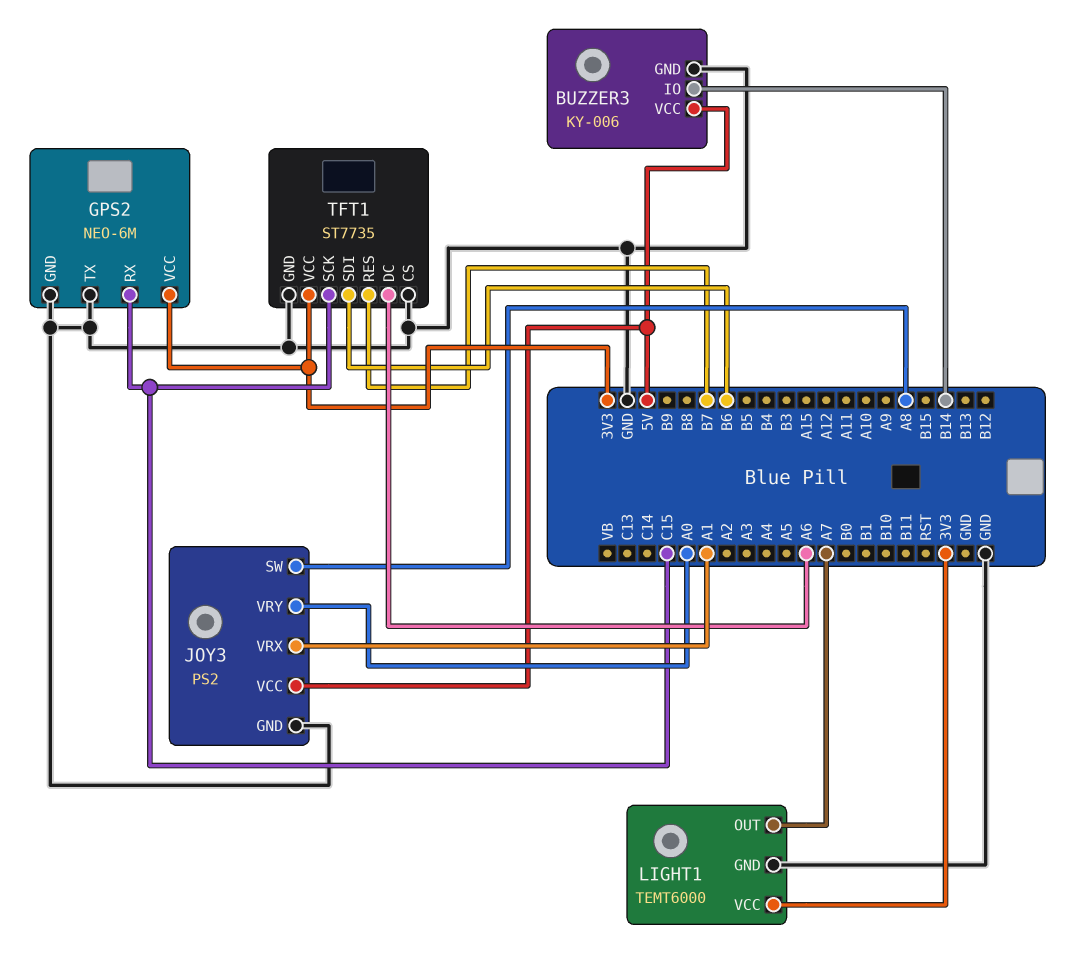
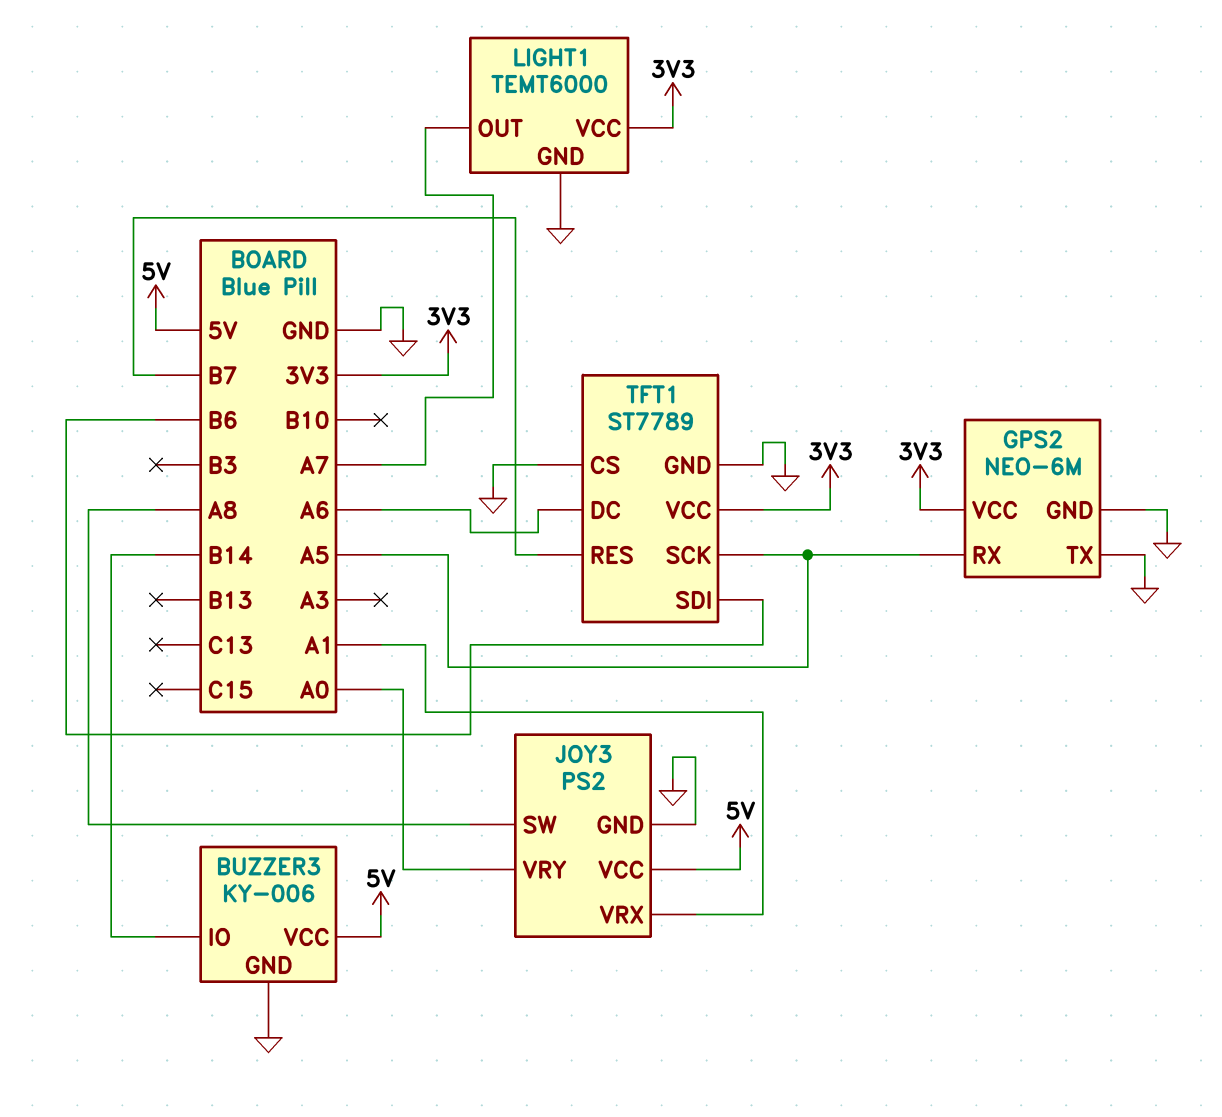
GPS2 pin RX: C15 -> A5
TFT1: ST7735 -> ST7789
TFT1 pin SCK: C15 -> A5

